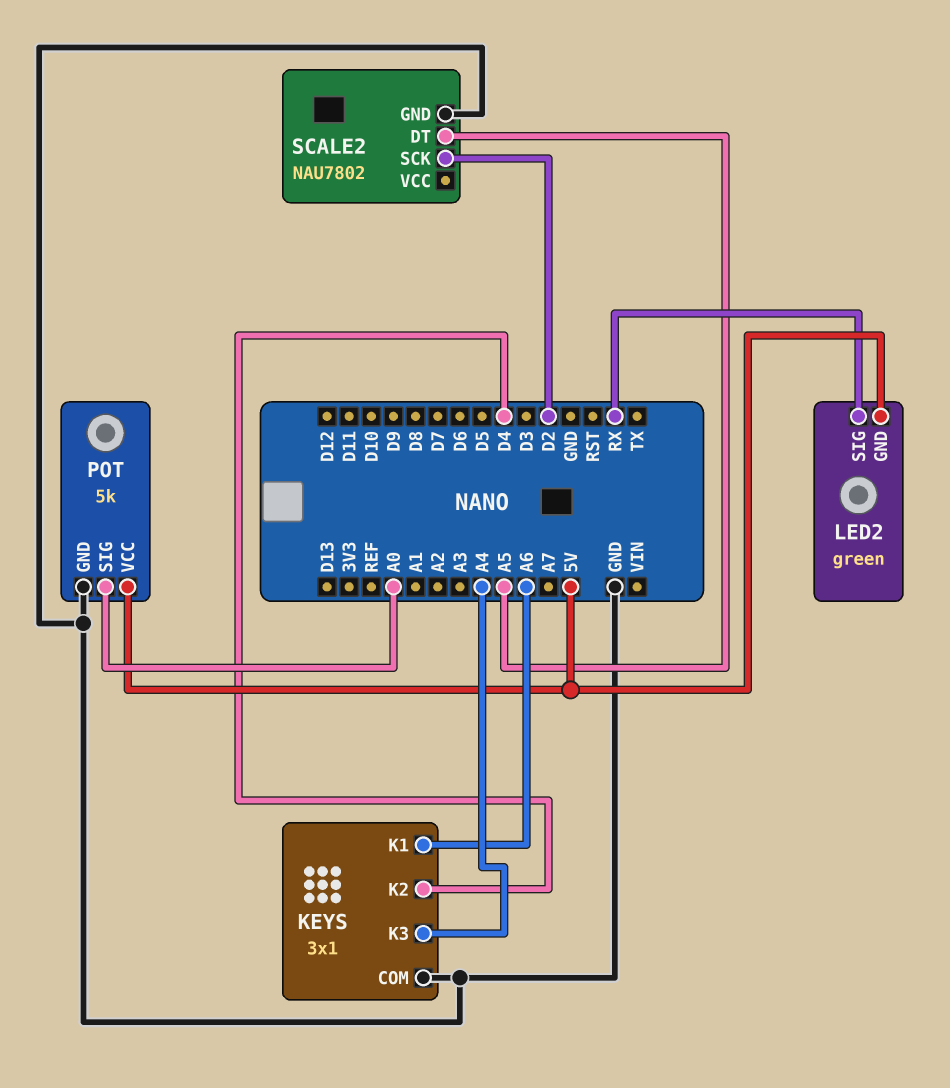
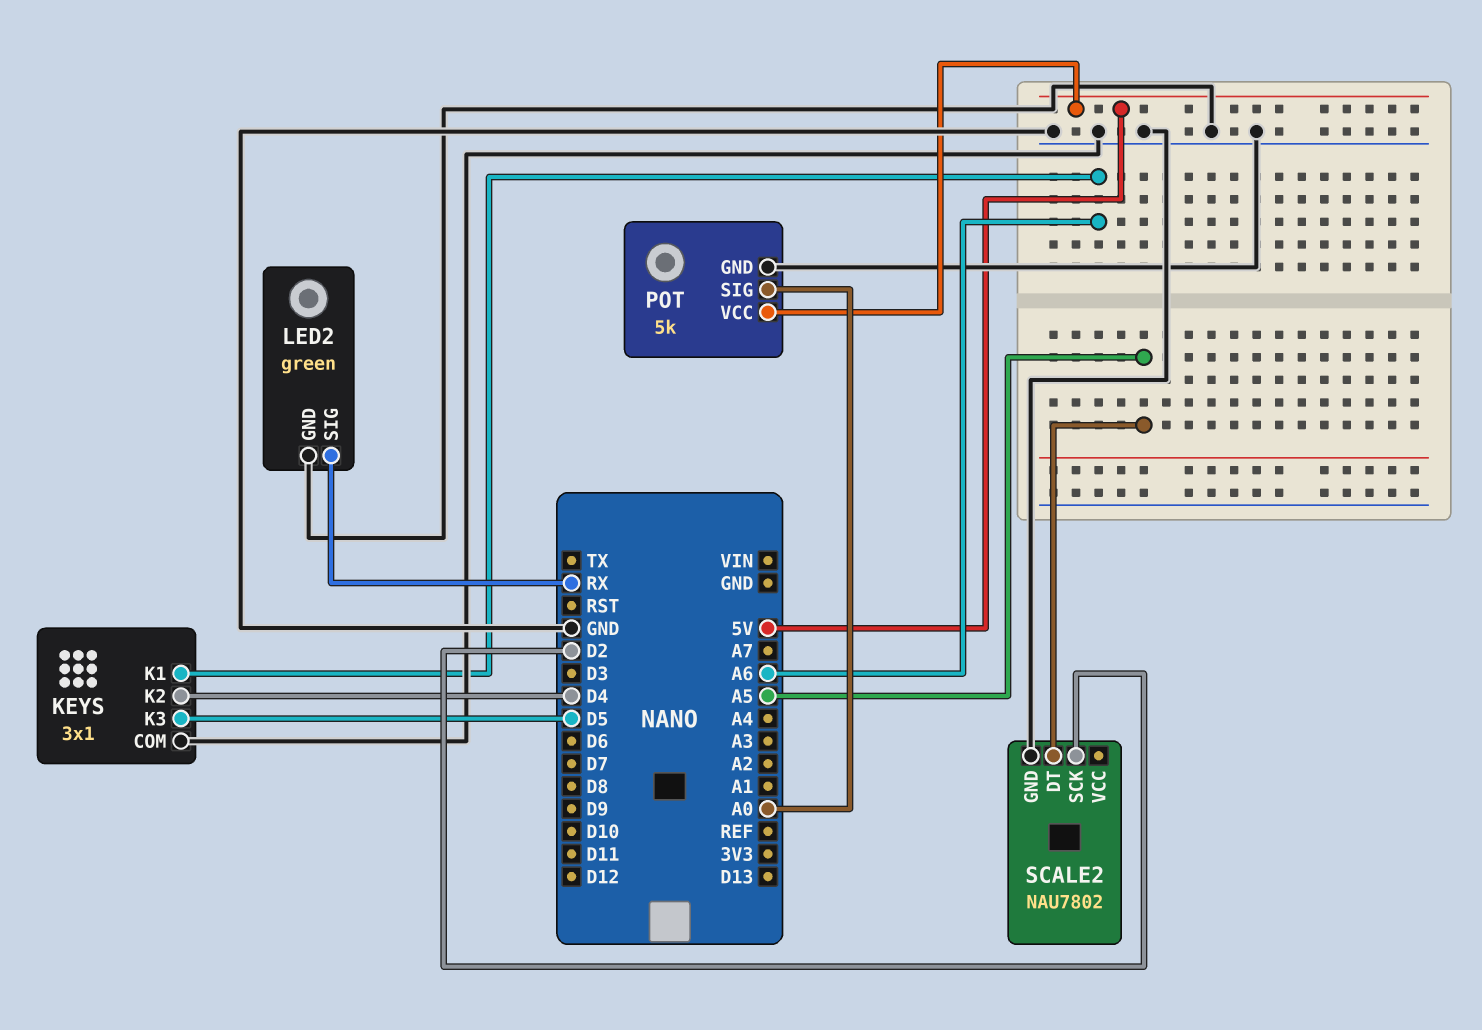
KEYS pin K3: A4 -> D5
LED2 pin GND: 5V -> GND

